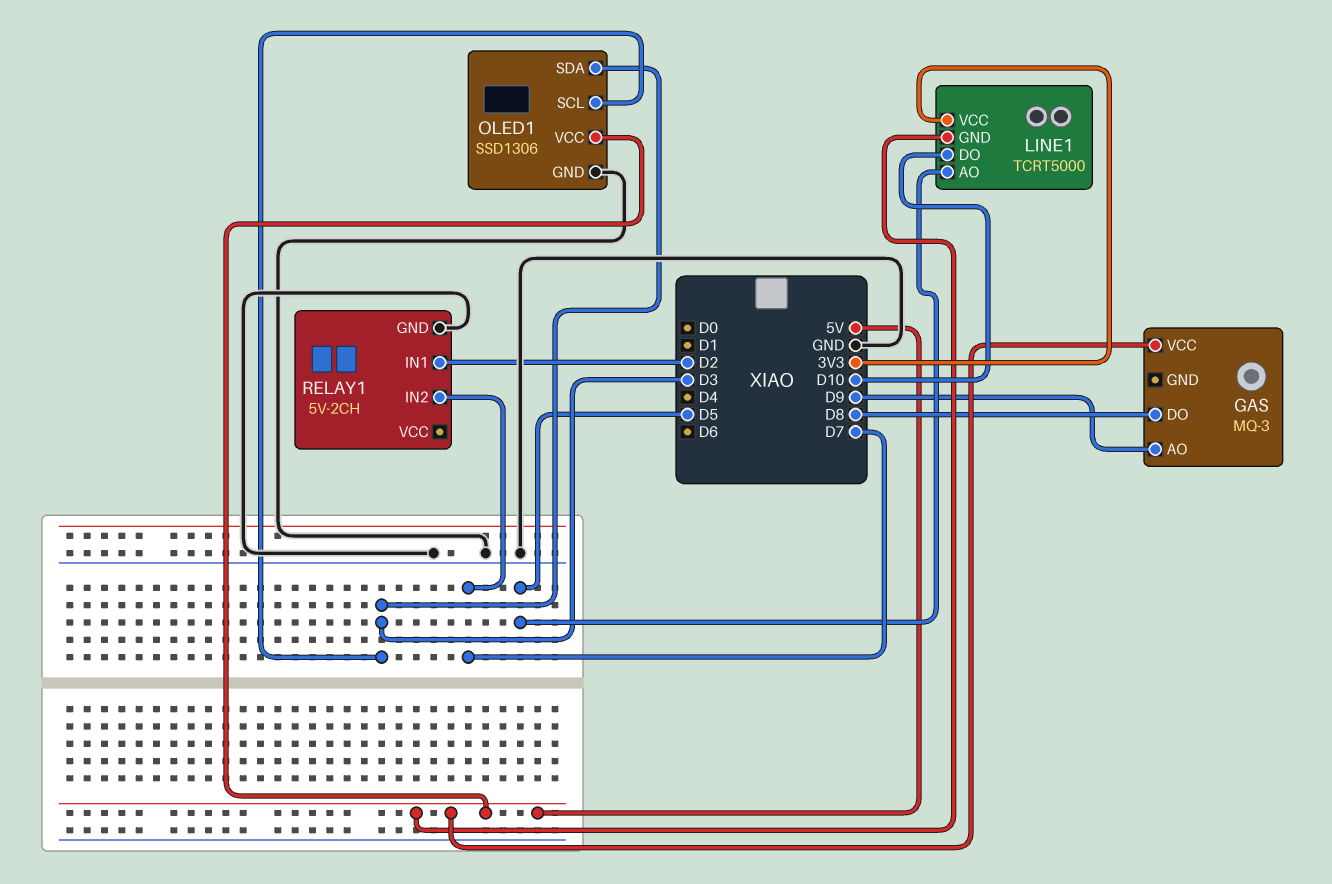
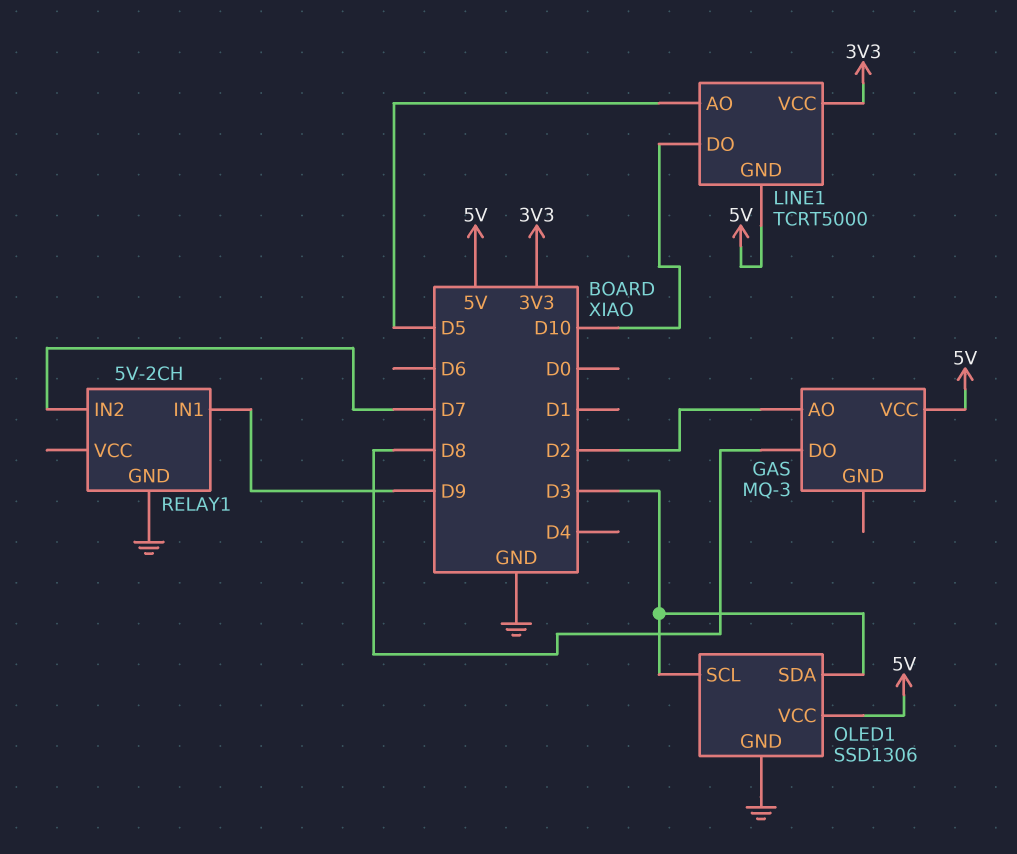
GAS pin AO: D9 -> D2
RELAY1 pin IN1: D2 -> D9

